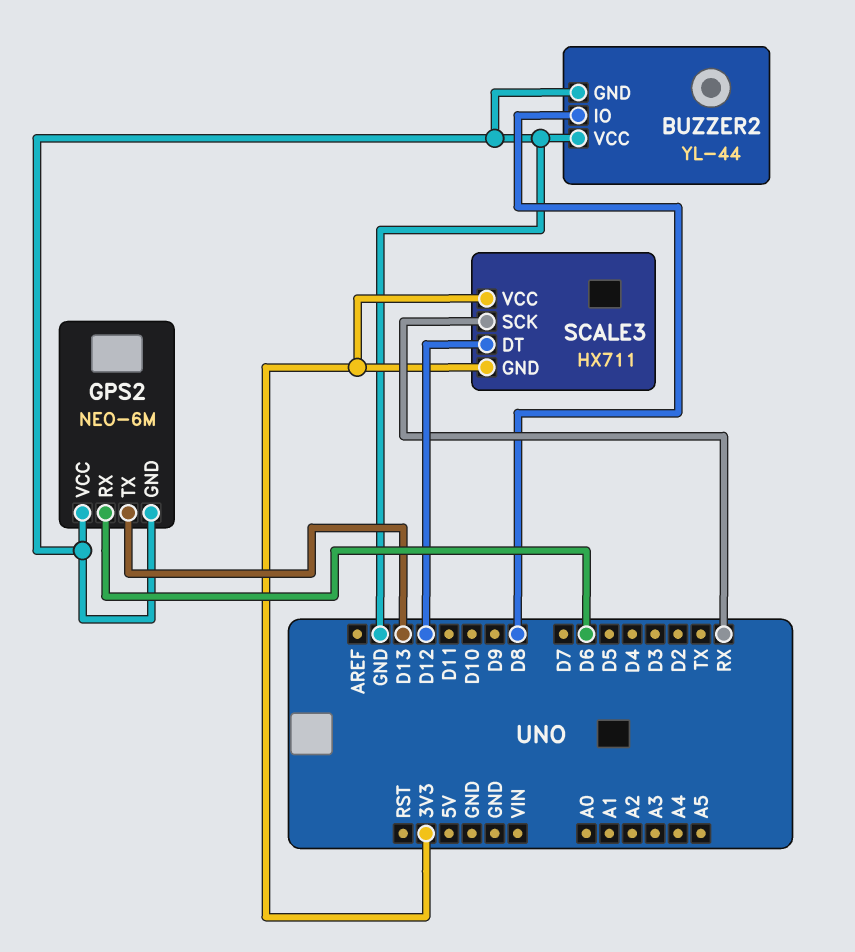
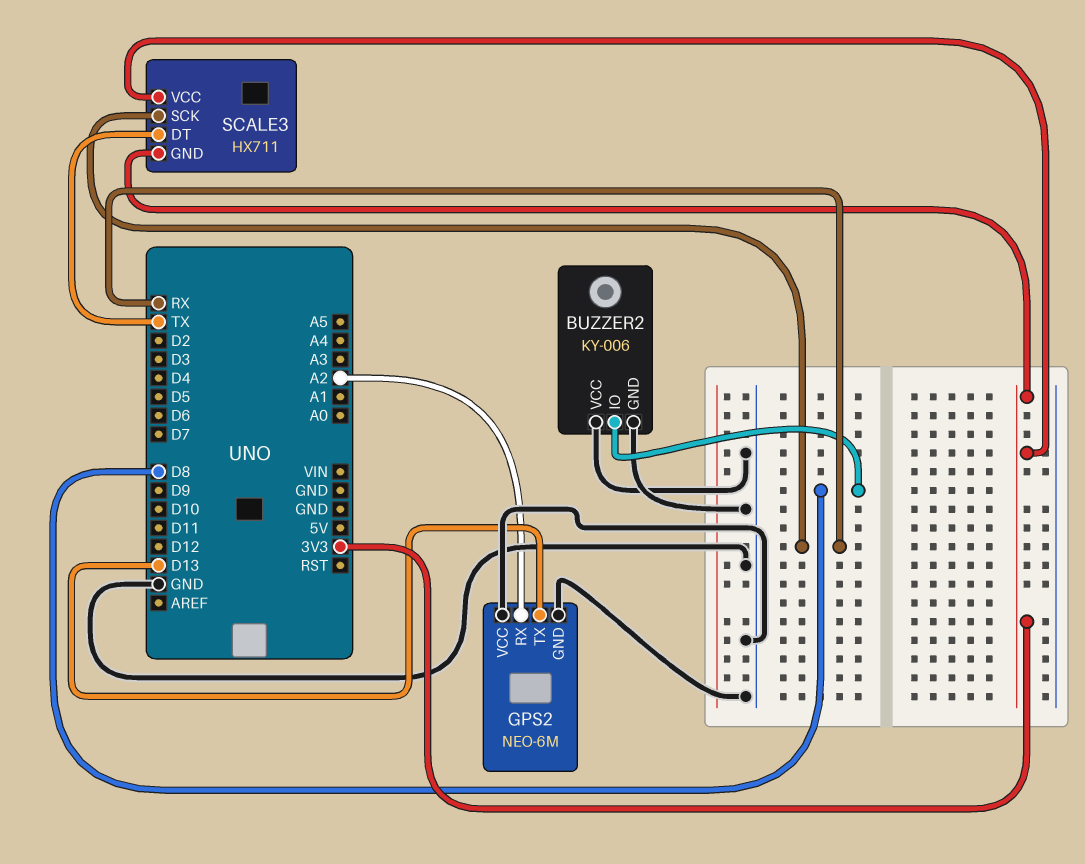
BUZZER2: YL-44 -> KY-006
GPS2 pin RX: D6 -> A2
SCALE3 pin DT: D12 -> TX

